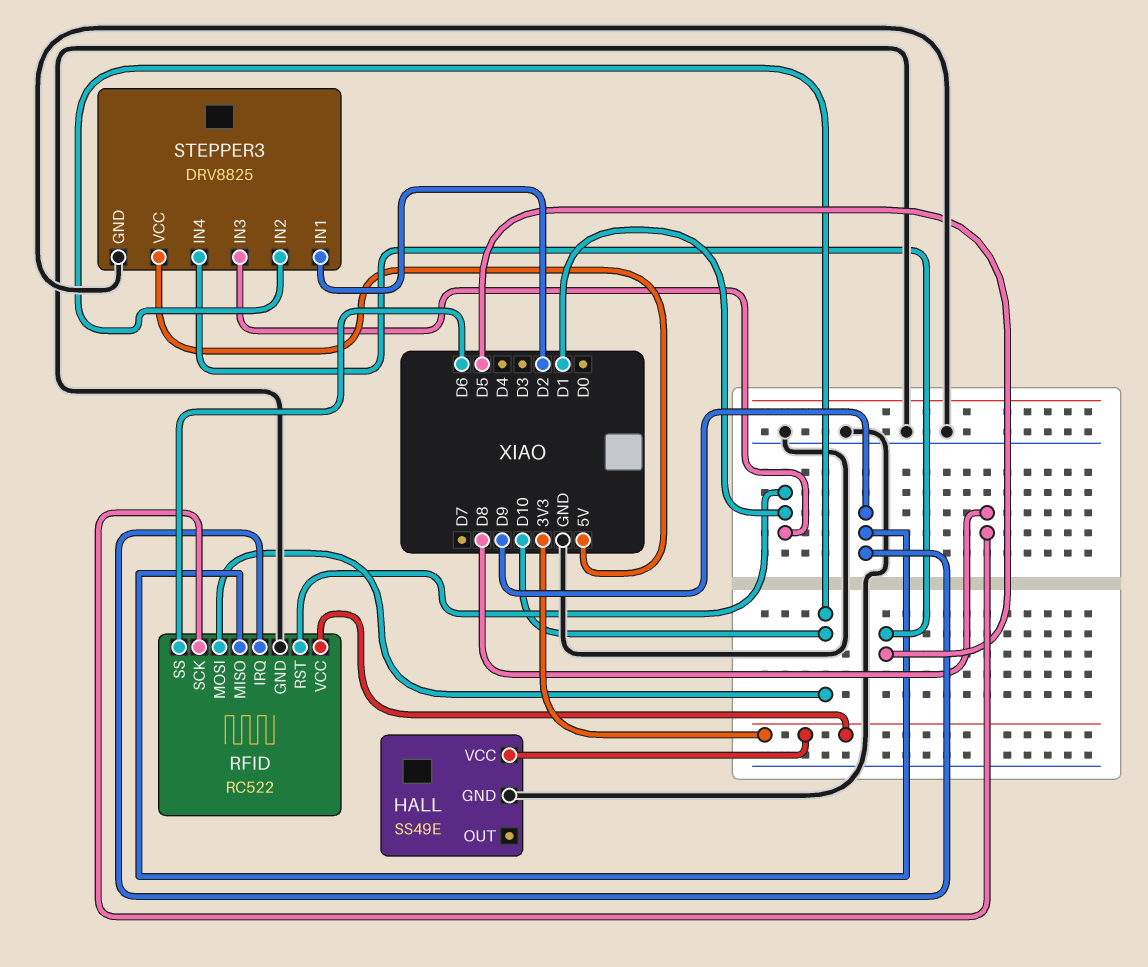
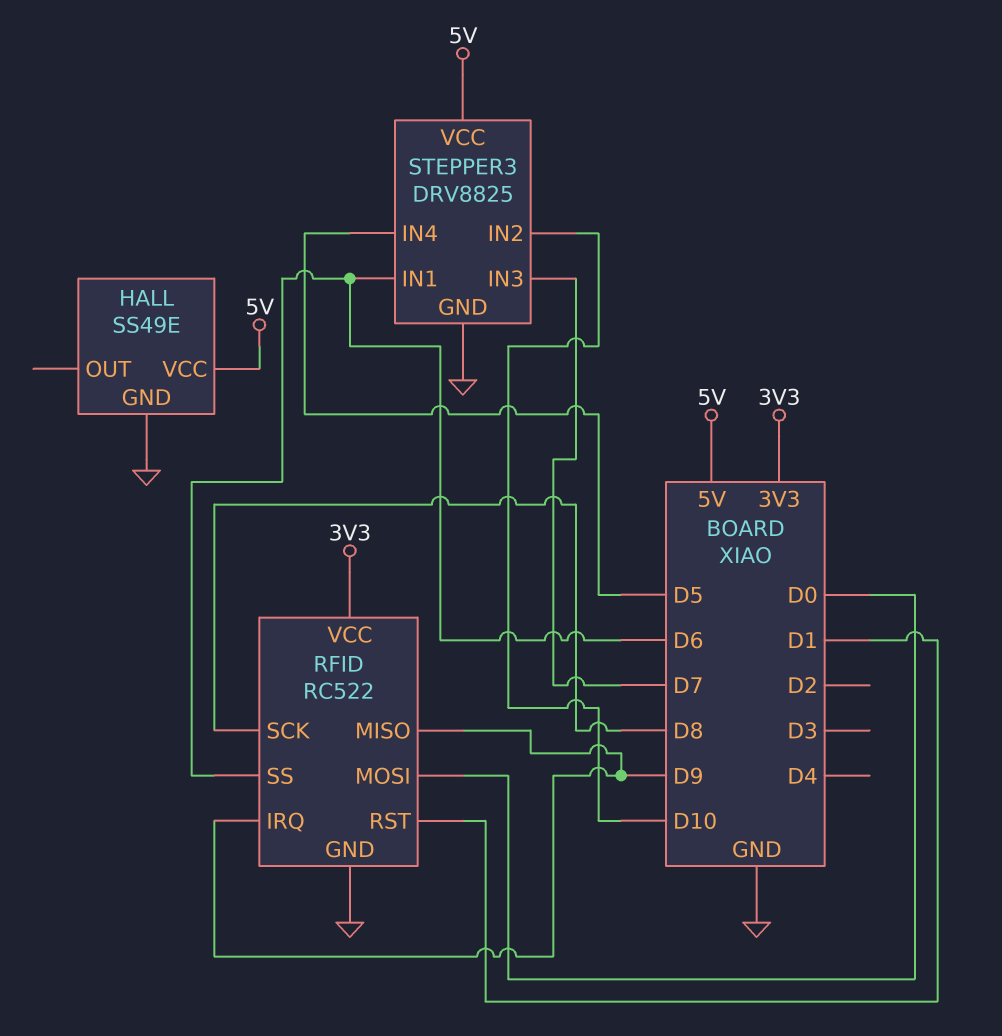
HALL pin VCC: 3V3 -> 5V
RFID pin MOSI: D10 -> D0
STEPPER3 pin IN1: D2 -> D6
STEPPER3 pin IN3: D1 -> D7

